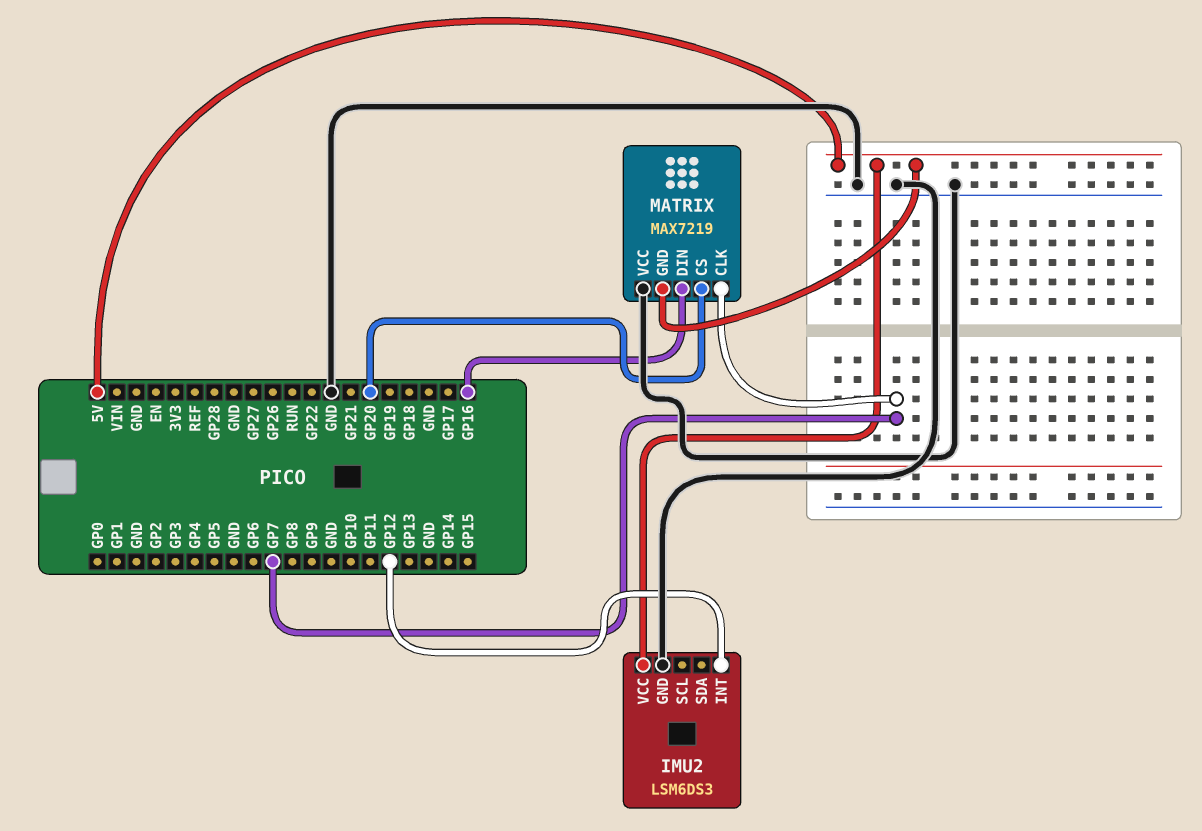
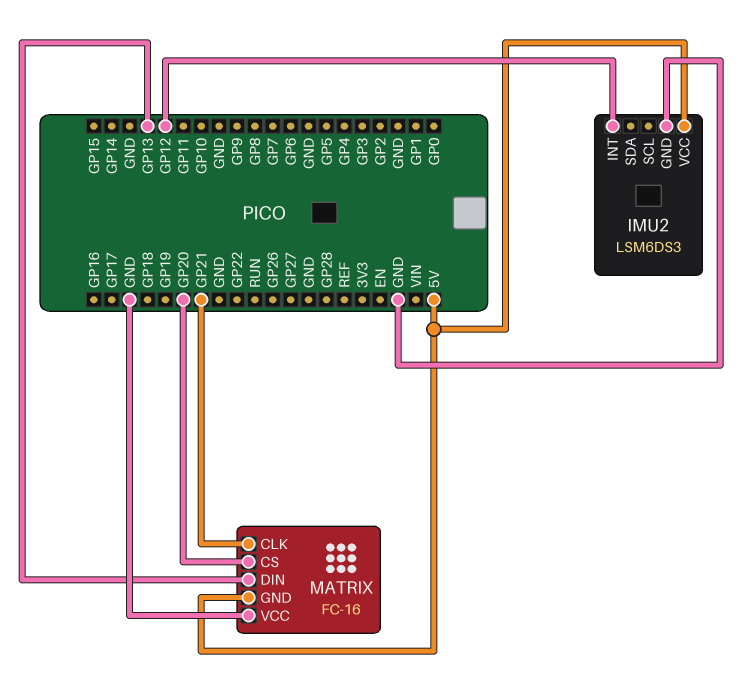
MATRIX: MAX7219 -> FC-16
MATRIX pin CLK: GP7 -> GP21
MATRIX pin DIN: GP16 -> GP13

